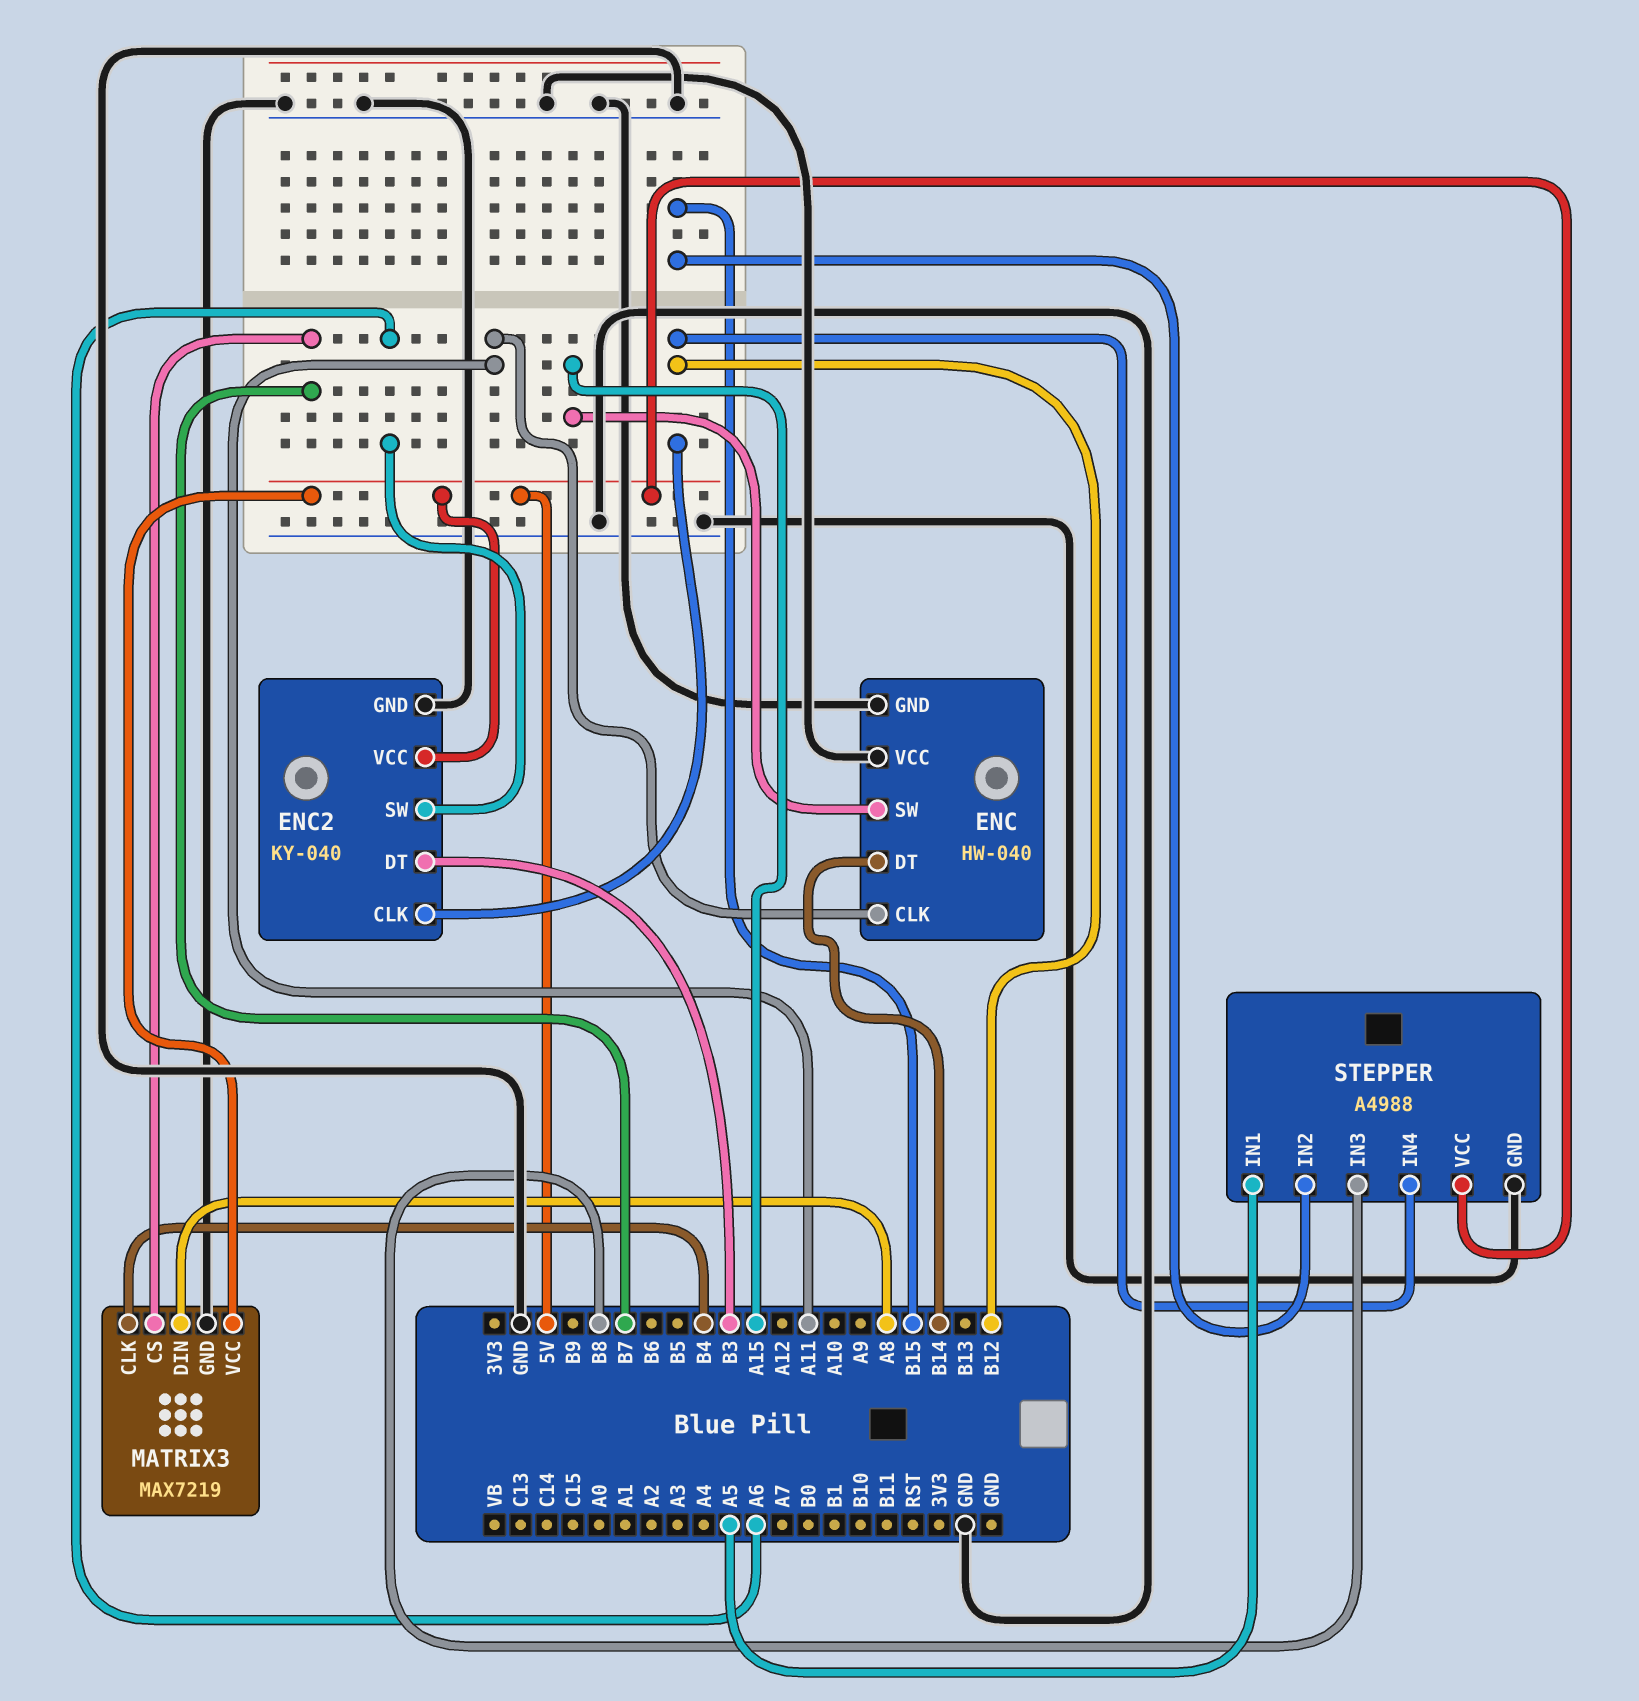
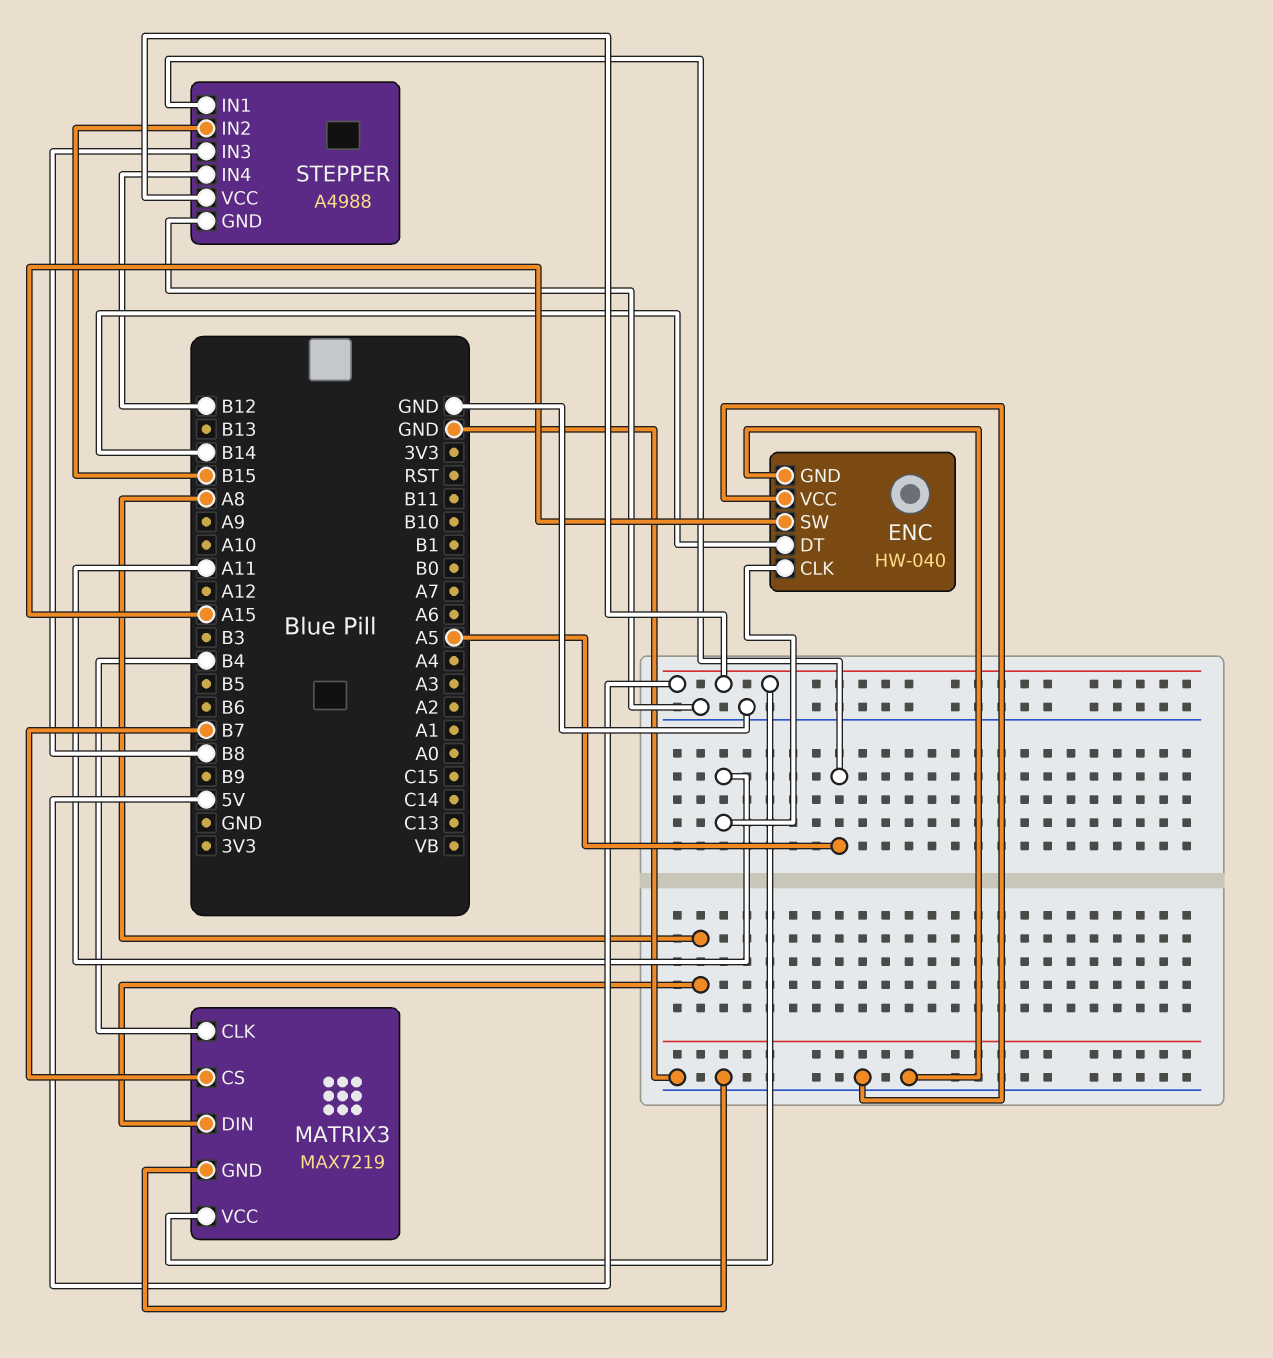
ENC2: KY-040 -> none
ENC2 pin CLK: B12 -> none
ENC2 pin DT: B3 -> none
ENC2 pin GND: GND -> none
ENC2 pin SW: A6 -> none
ENC2 pin VCC: 5V -> none

